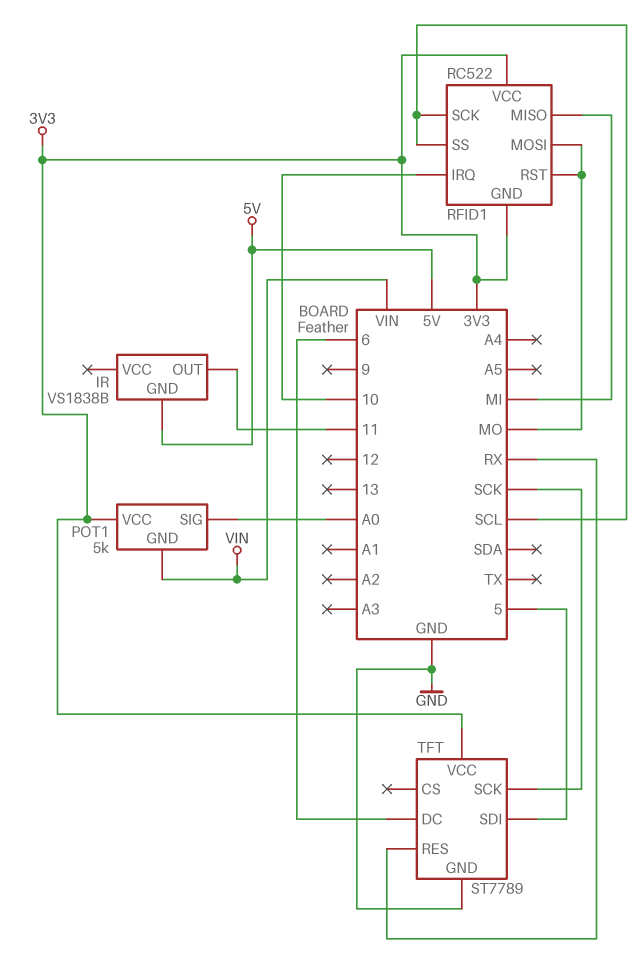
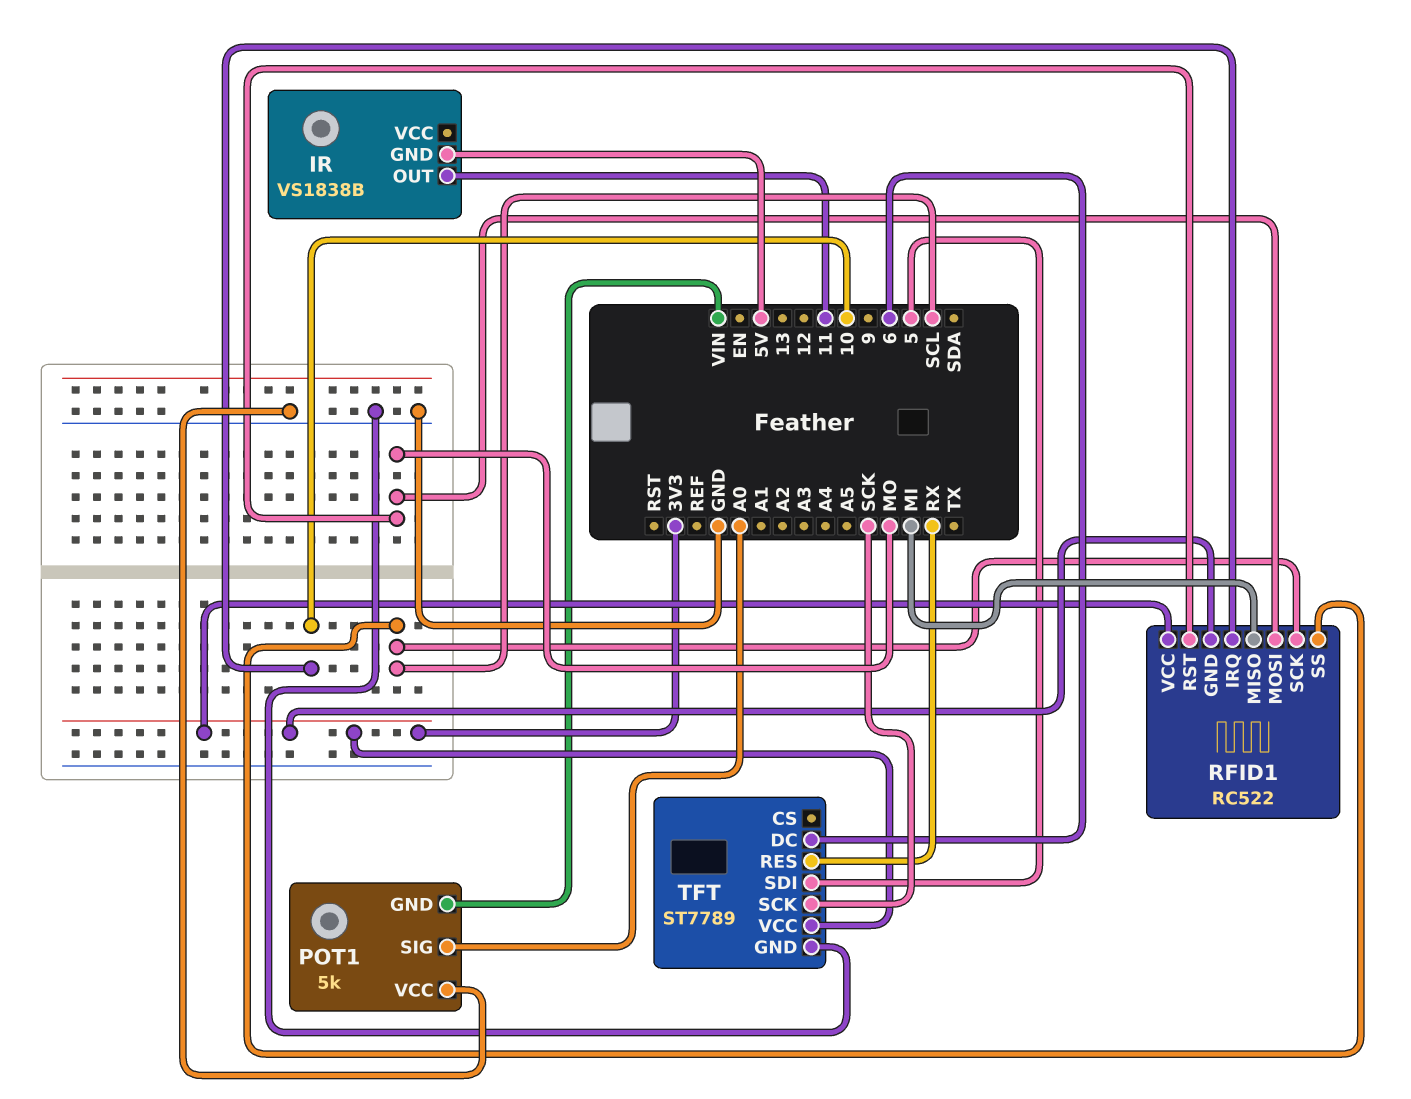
POT1 pin VCC: 3V3 -> GND

